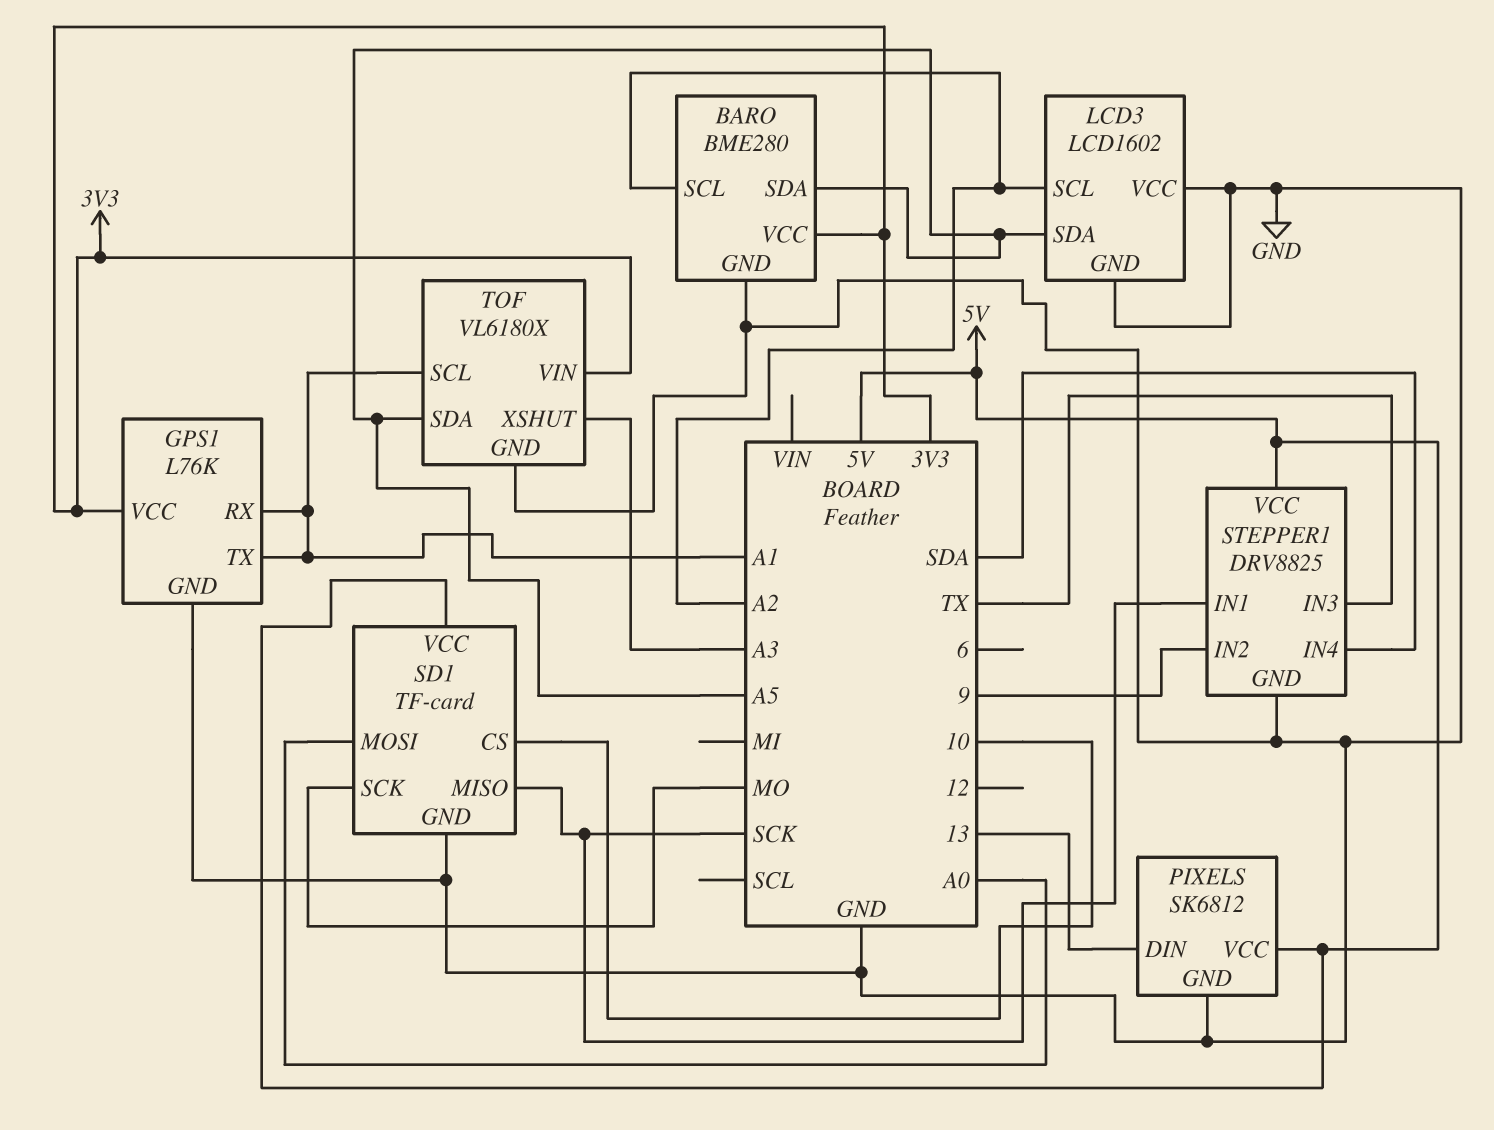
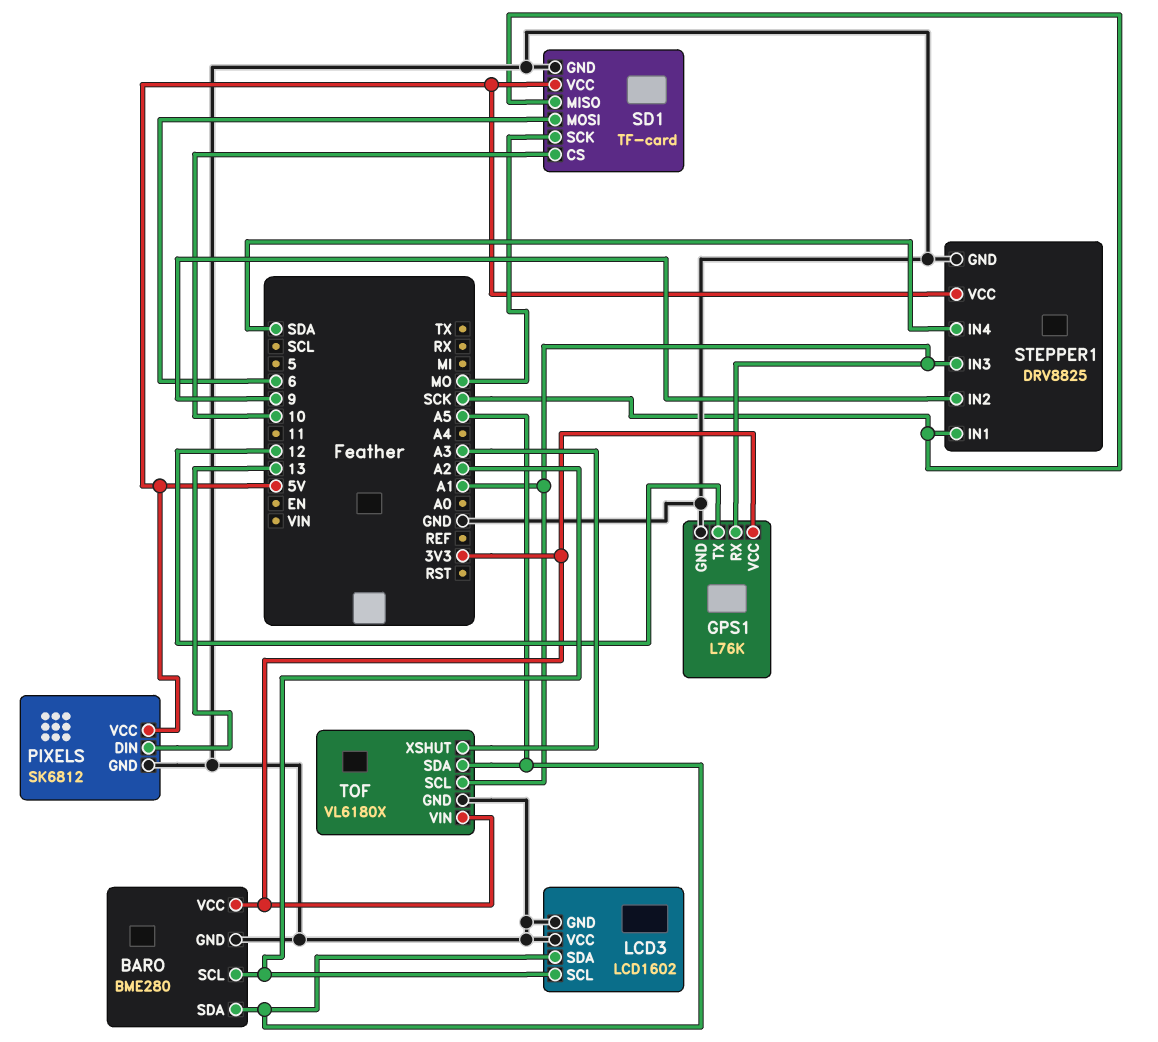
GPS1 pin TX: A1 -> 12
SD1 pin MOSI: A0 -> 6
STEPPER1 pin IN3: TX -> A1

